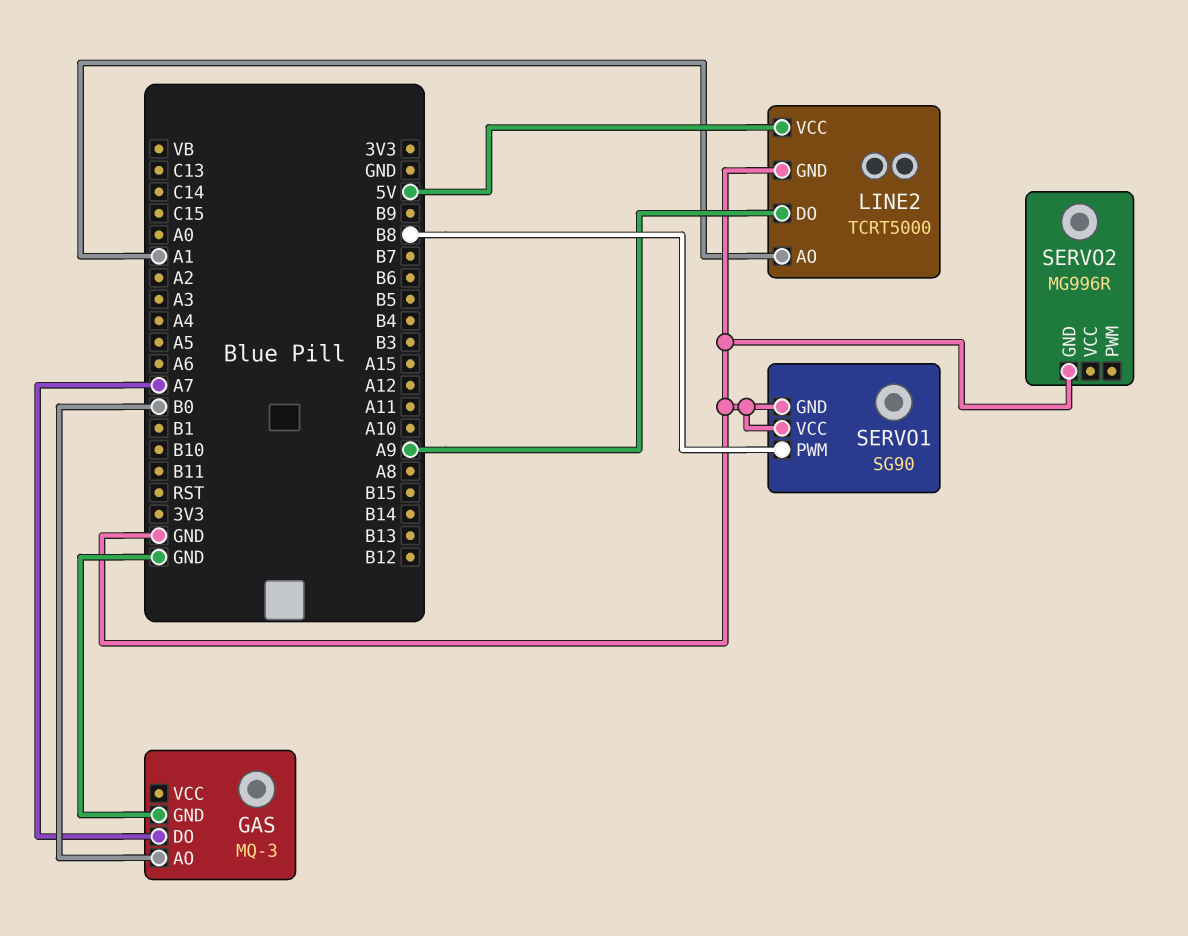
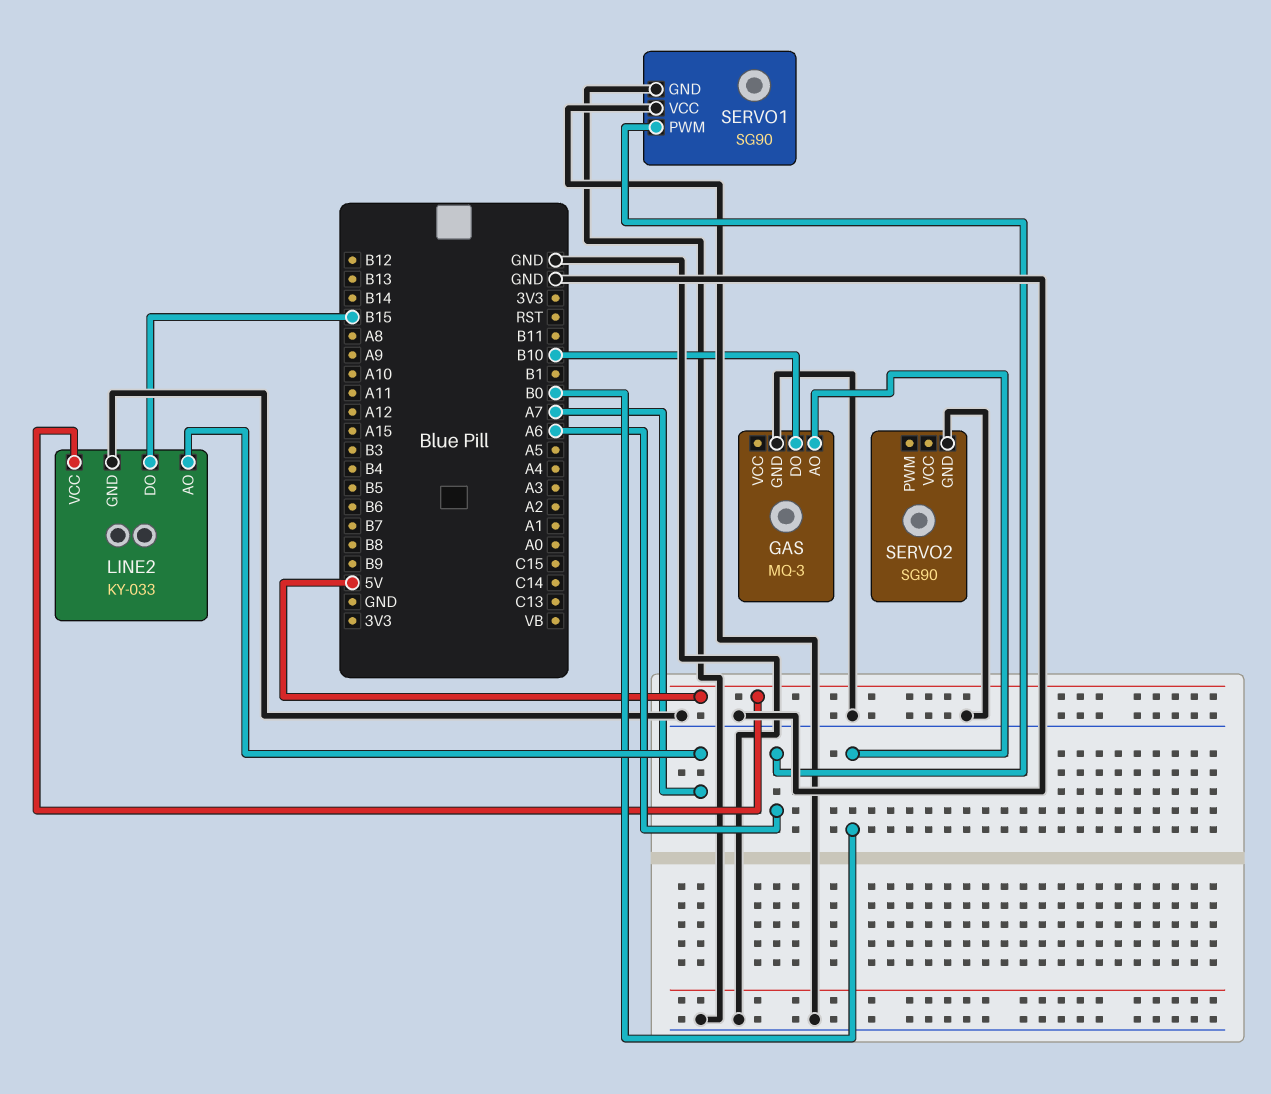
GAS pin DO: A7 -> B10
LINE2: TCRT5000 -> KY-033
LINE2 pin AO: A1 -> A7
LINE2 pin DO: A9 -> B15
SERVO1 pin PWM: B8 -> A6
SERVO2: MG996R -> SG90

